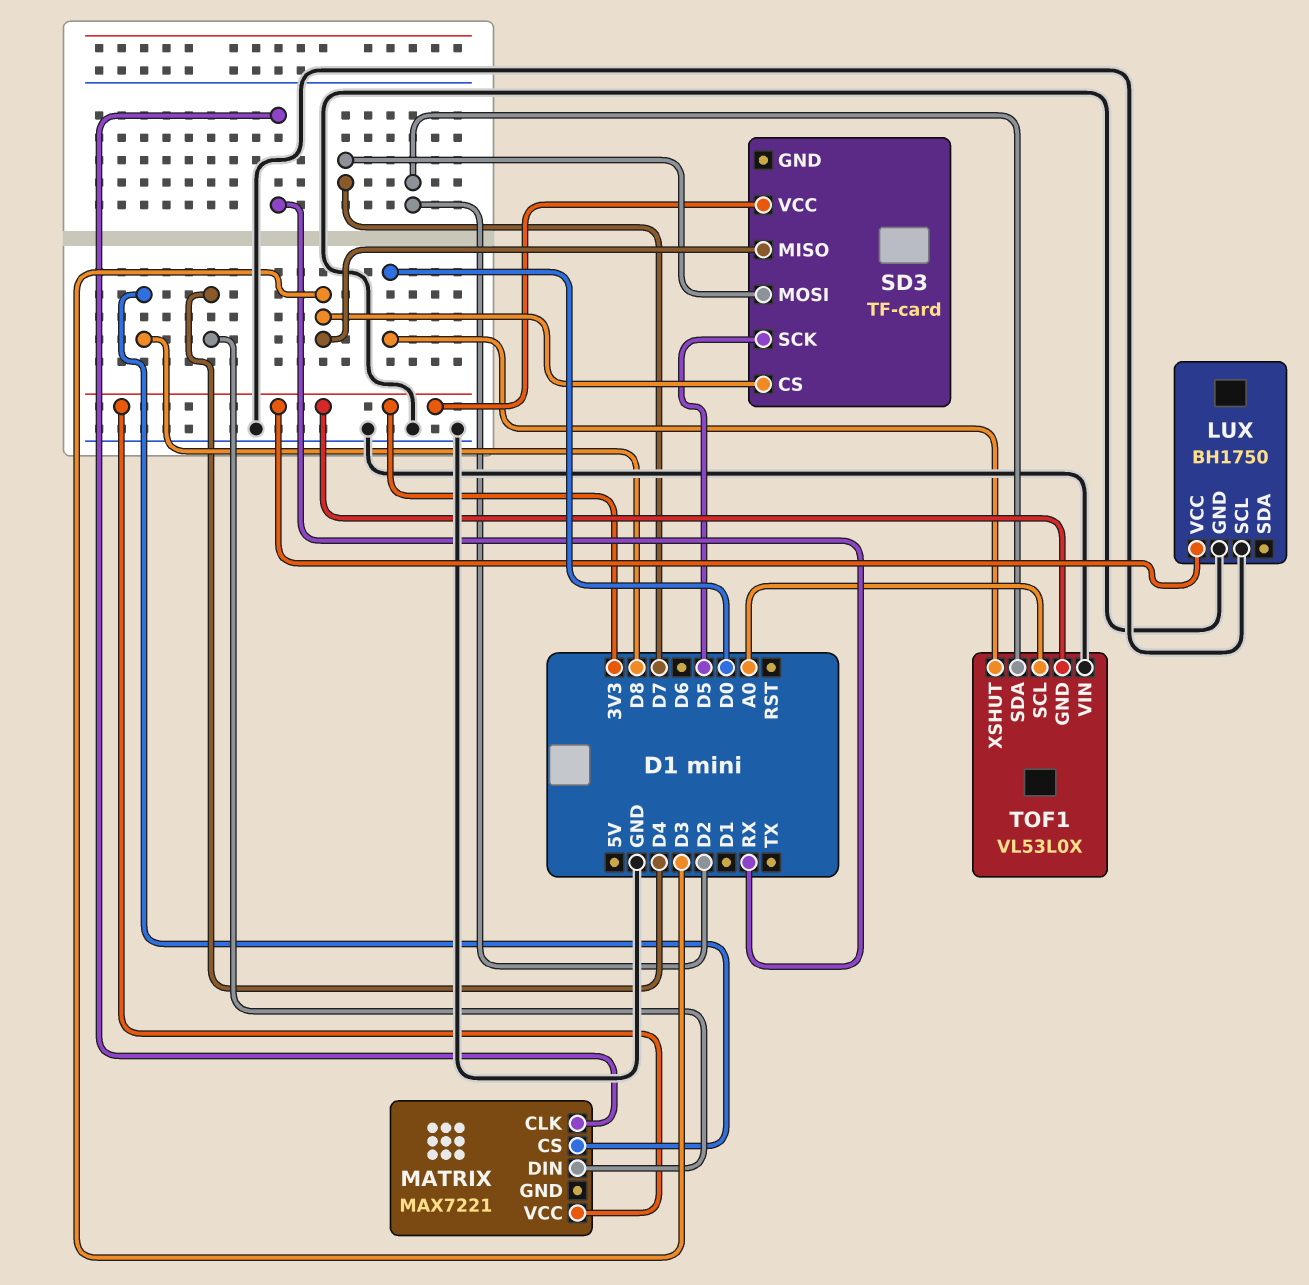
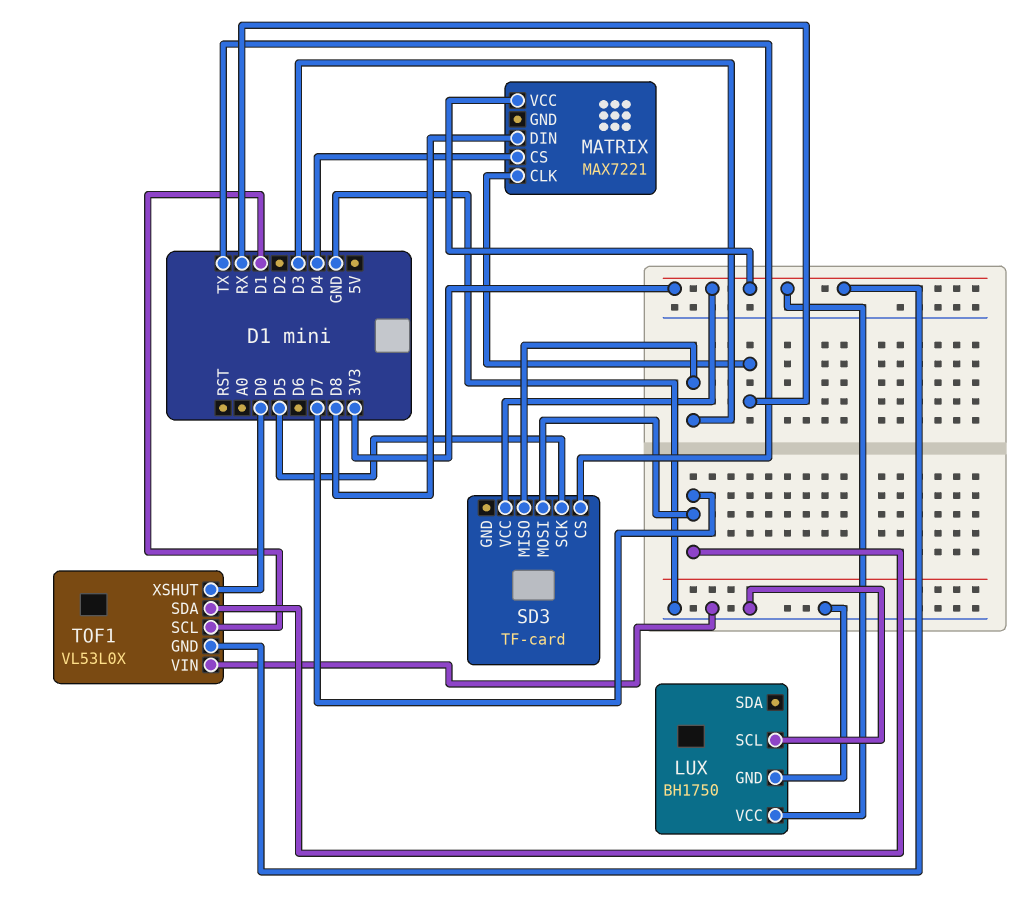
MATRIX pin CS: D8 -> D4
MATRIX pin DIN: D4 -> D8
SD3 pin CS: D3 -> TX
TOF1 pin SCL: A0 -> D1
TOF1 pin SDA: D2 -> D7

